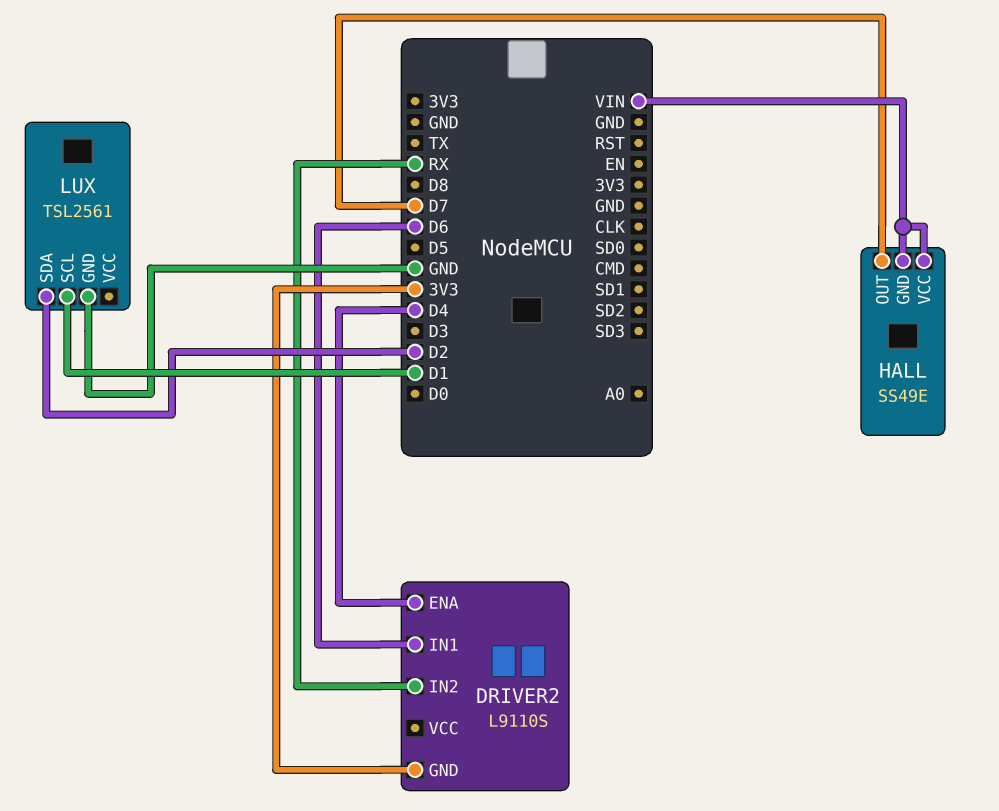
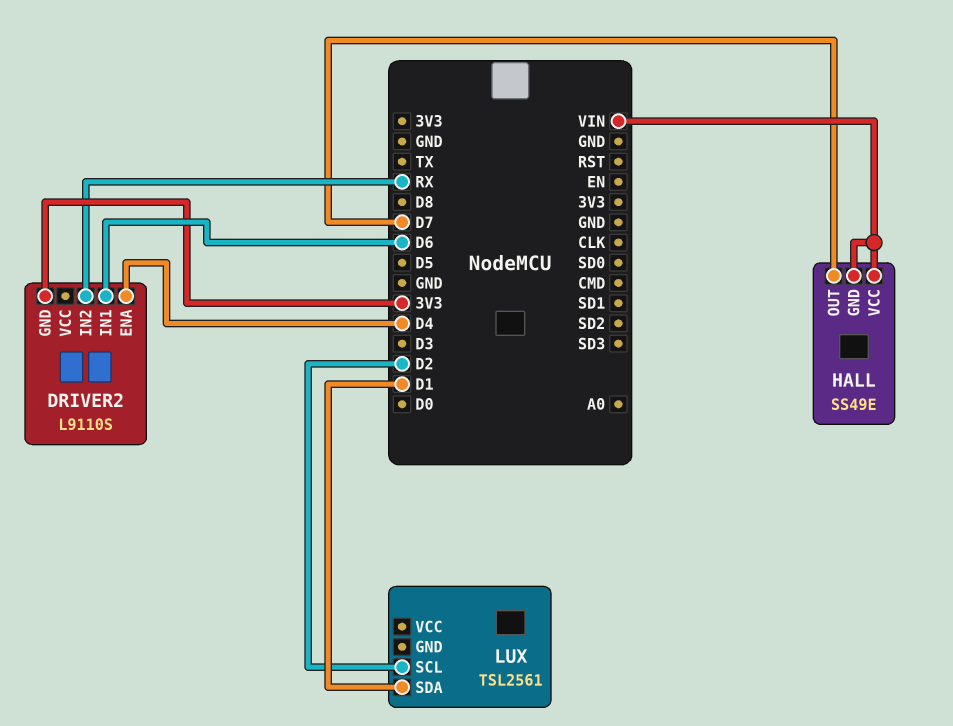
LUX pin GND: GND -> none
LUX pin SCL: D1 -> D2
LUX pin SDA: D2 -> D1

